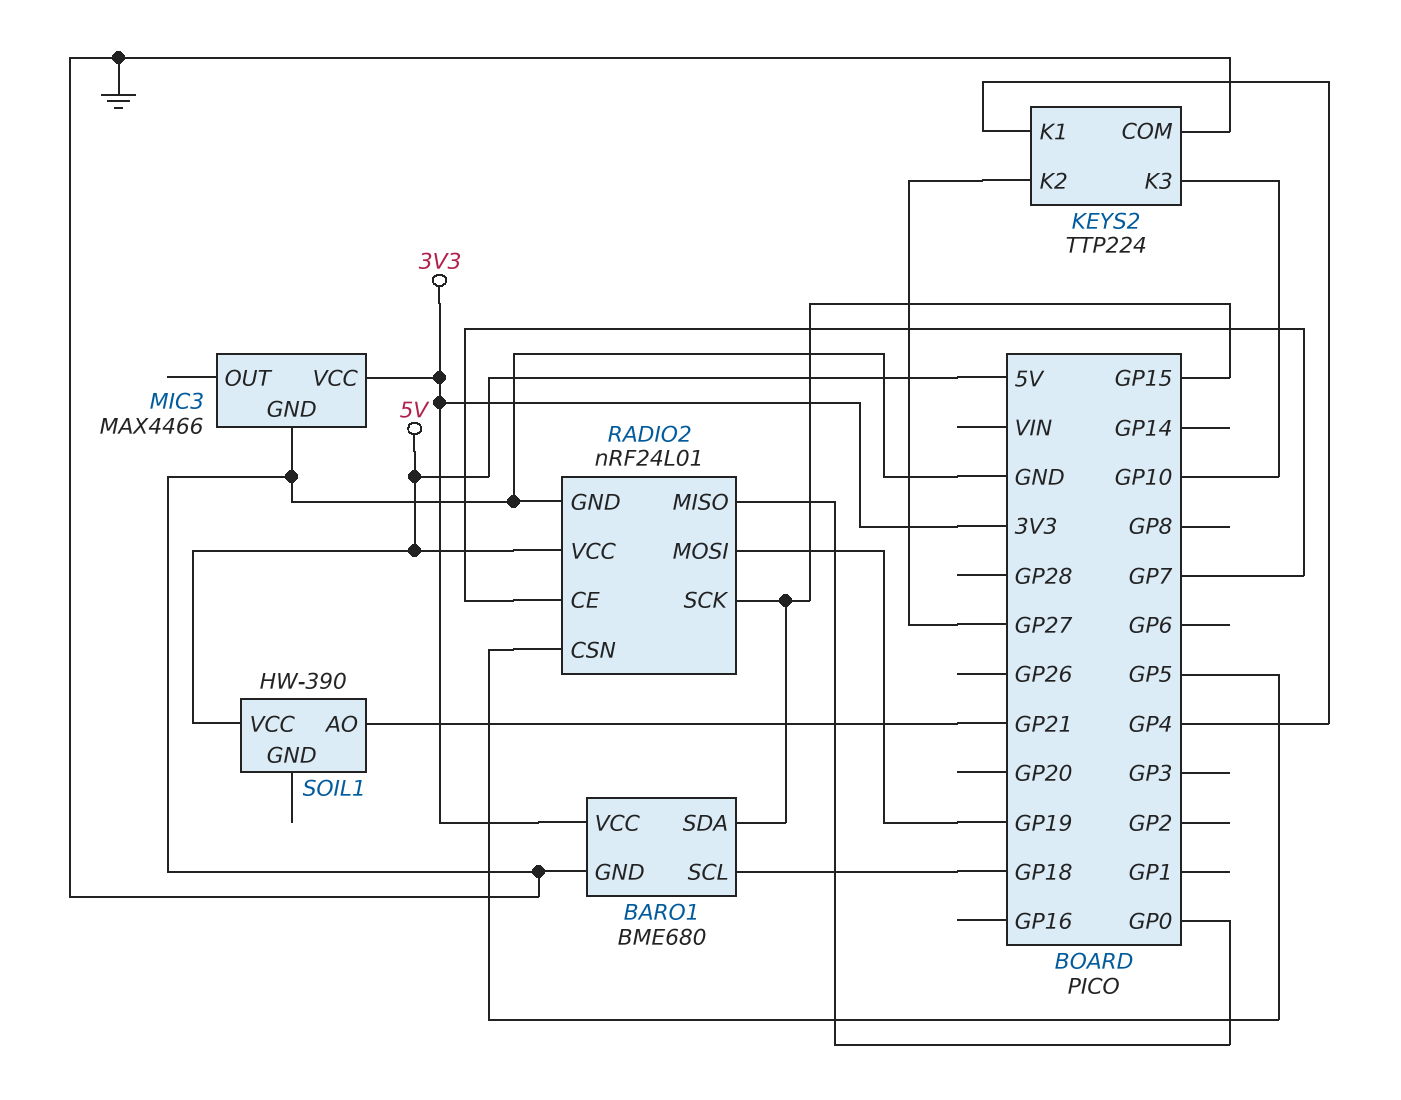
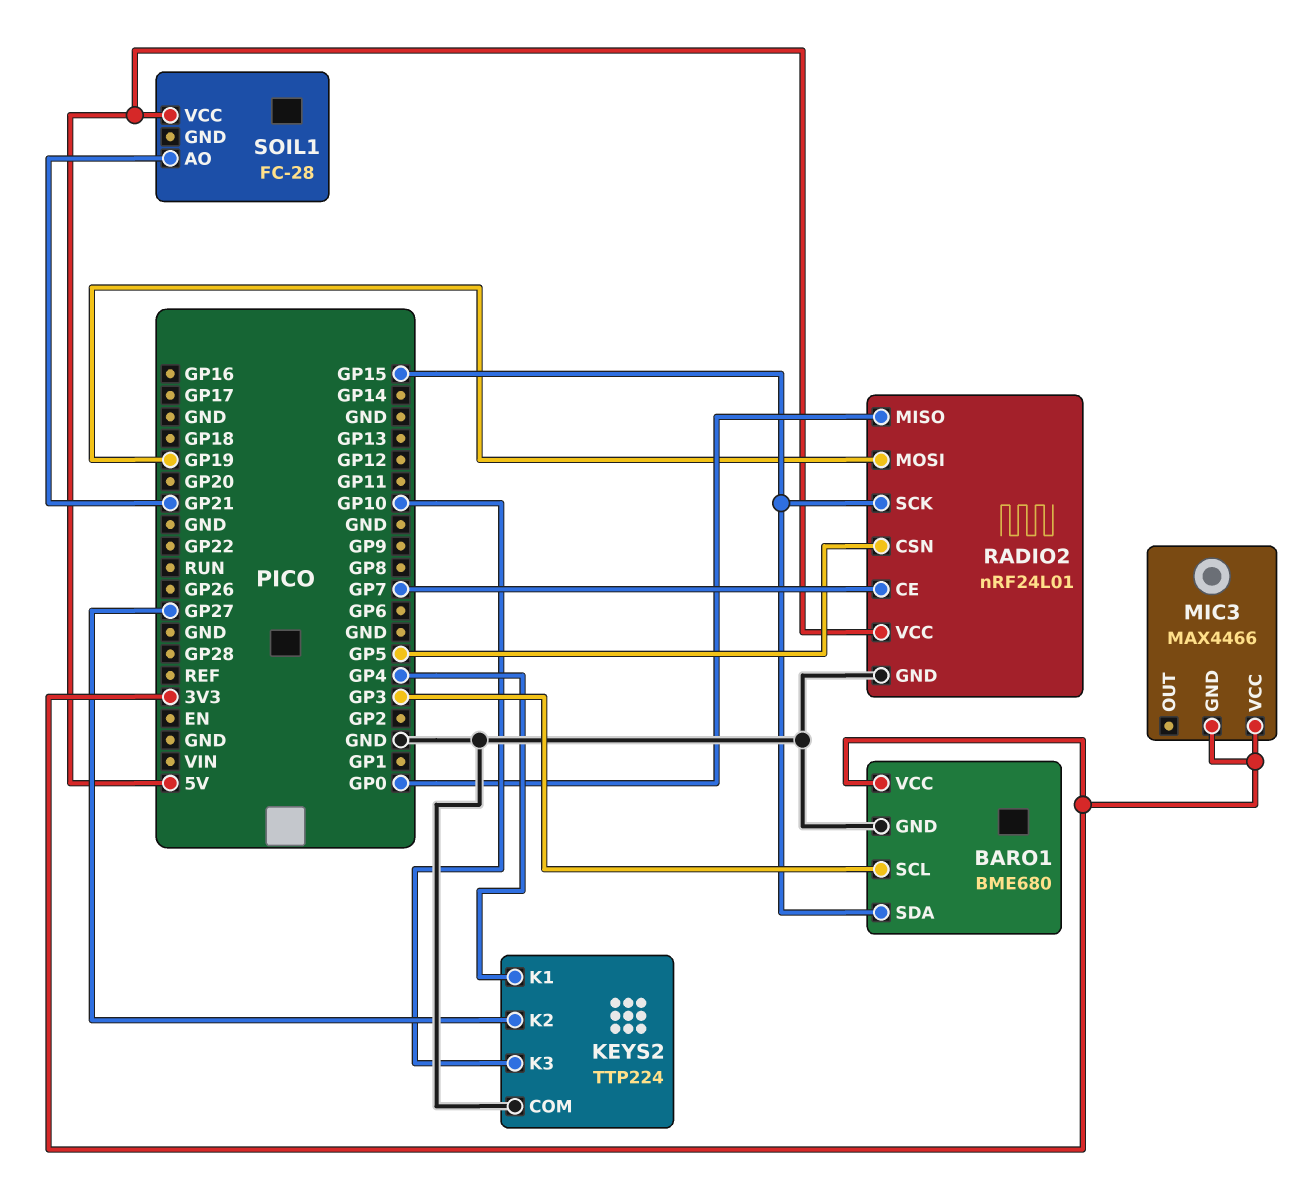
BARO1 pin SCL: GP18 -> GP3
MIC3 pin GND: GND -> 3V3
SOIL1: HW-390 -> FC-28

